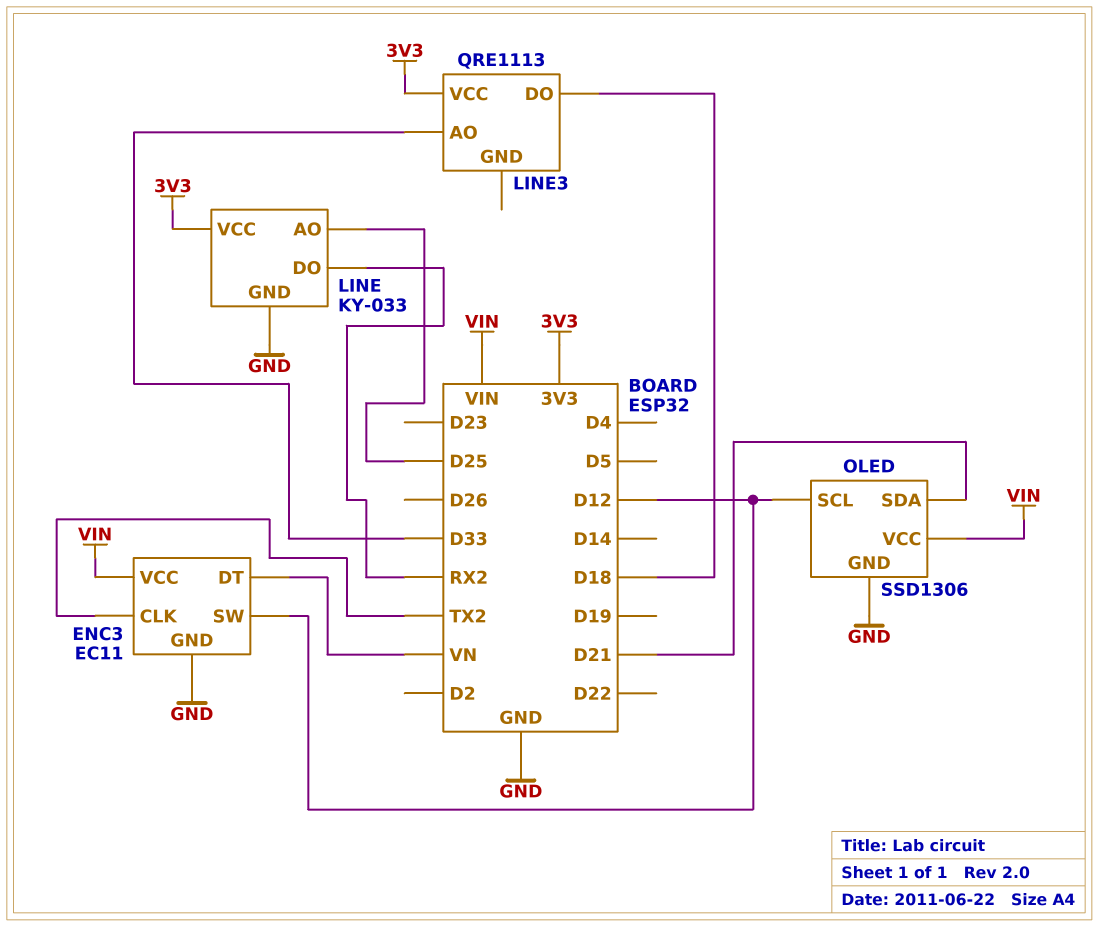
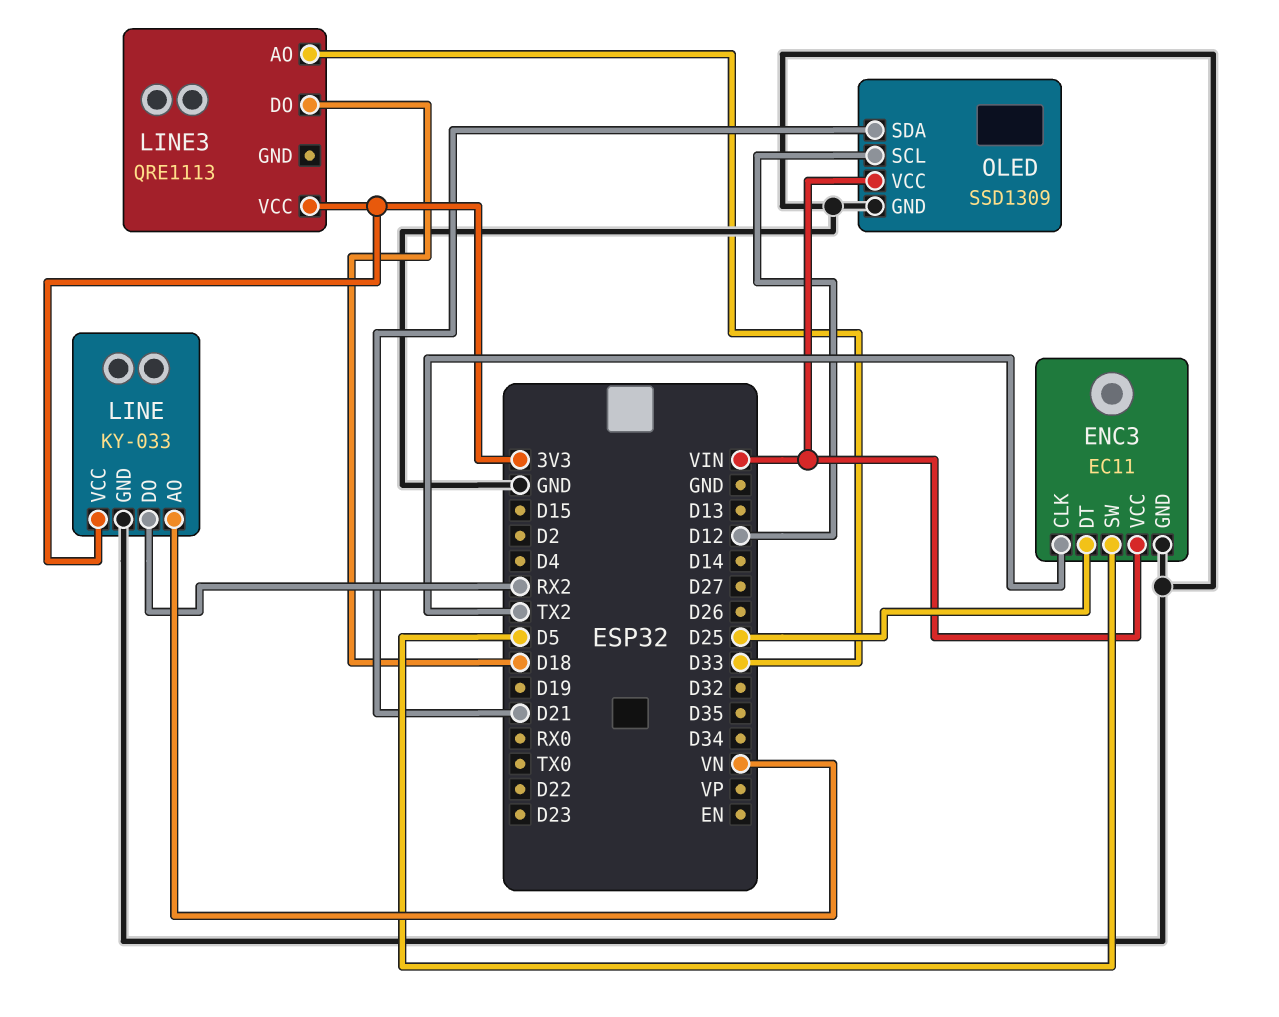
ENC3 pin DT: VN -> D25
ENC3 pin SW: D12 -> D5
LINE pin AO: D25 -> VN
OLED: SSD1306 -> SSD1309

